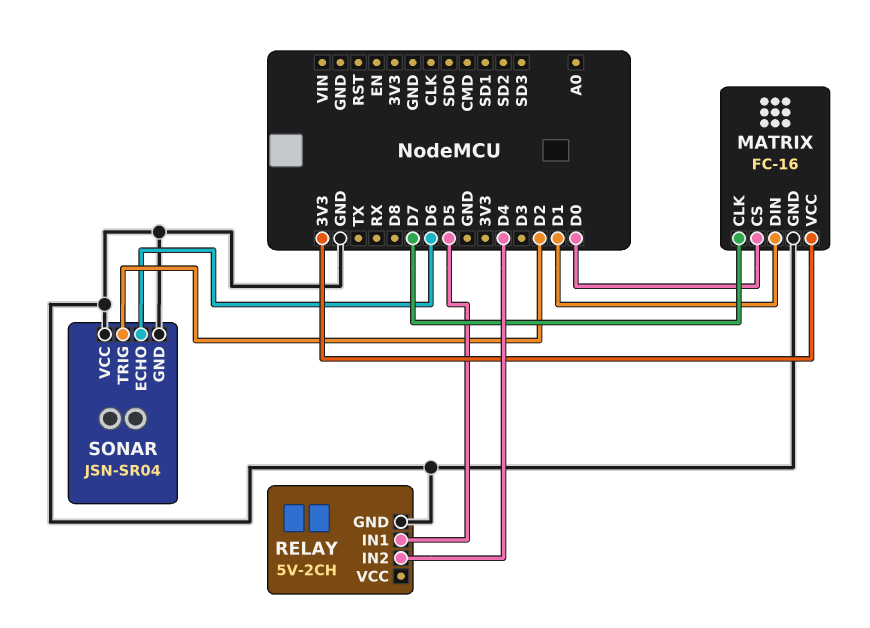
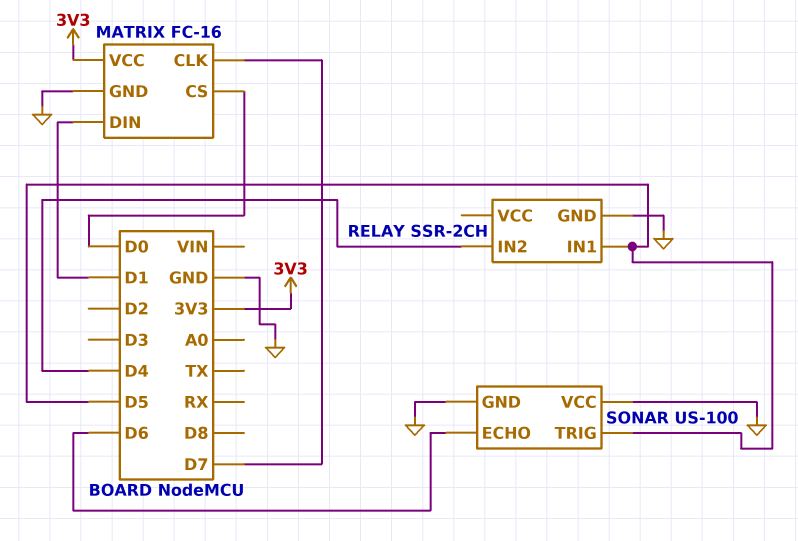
RELAY: 5V-2CH -> SSR-2CH
SONAR: JSN-SR04 -> US-100
SONAR pin TRIG: D2 -> D5

